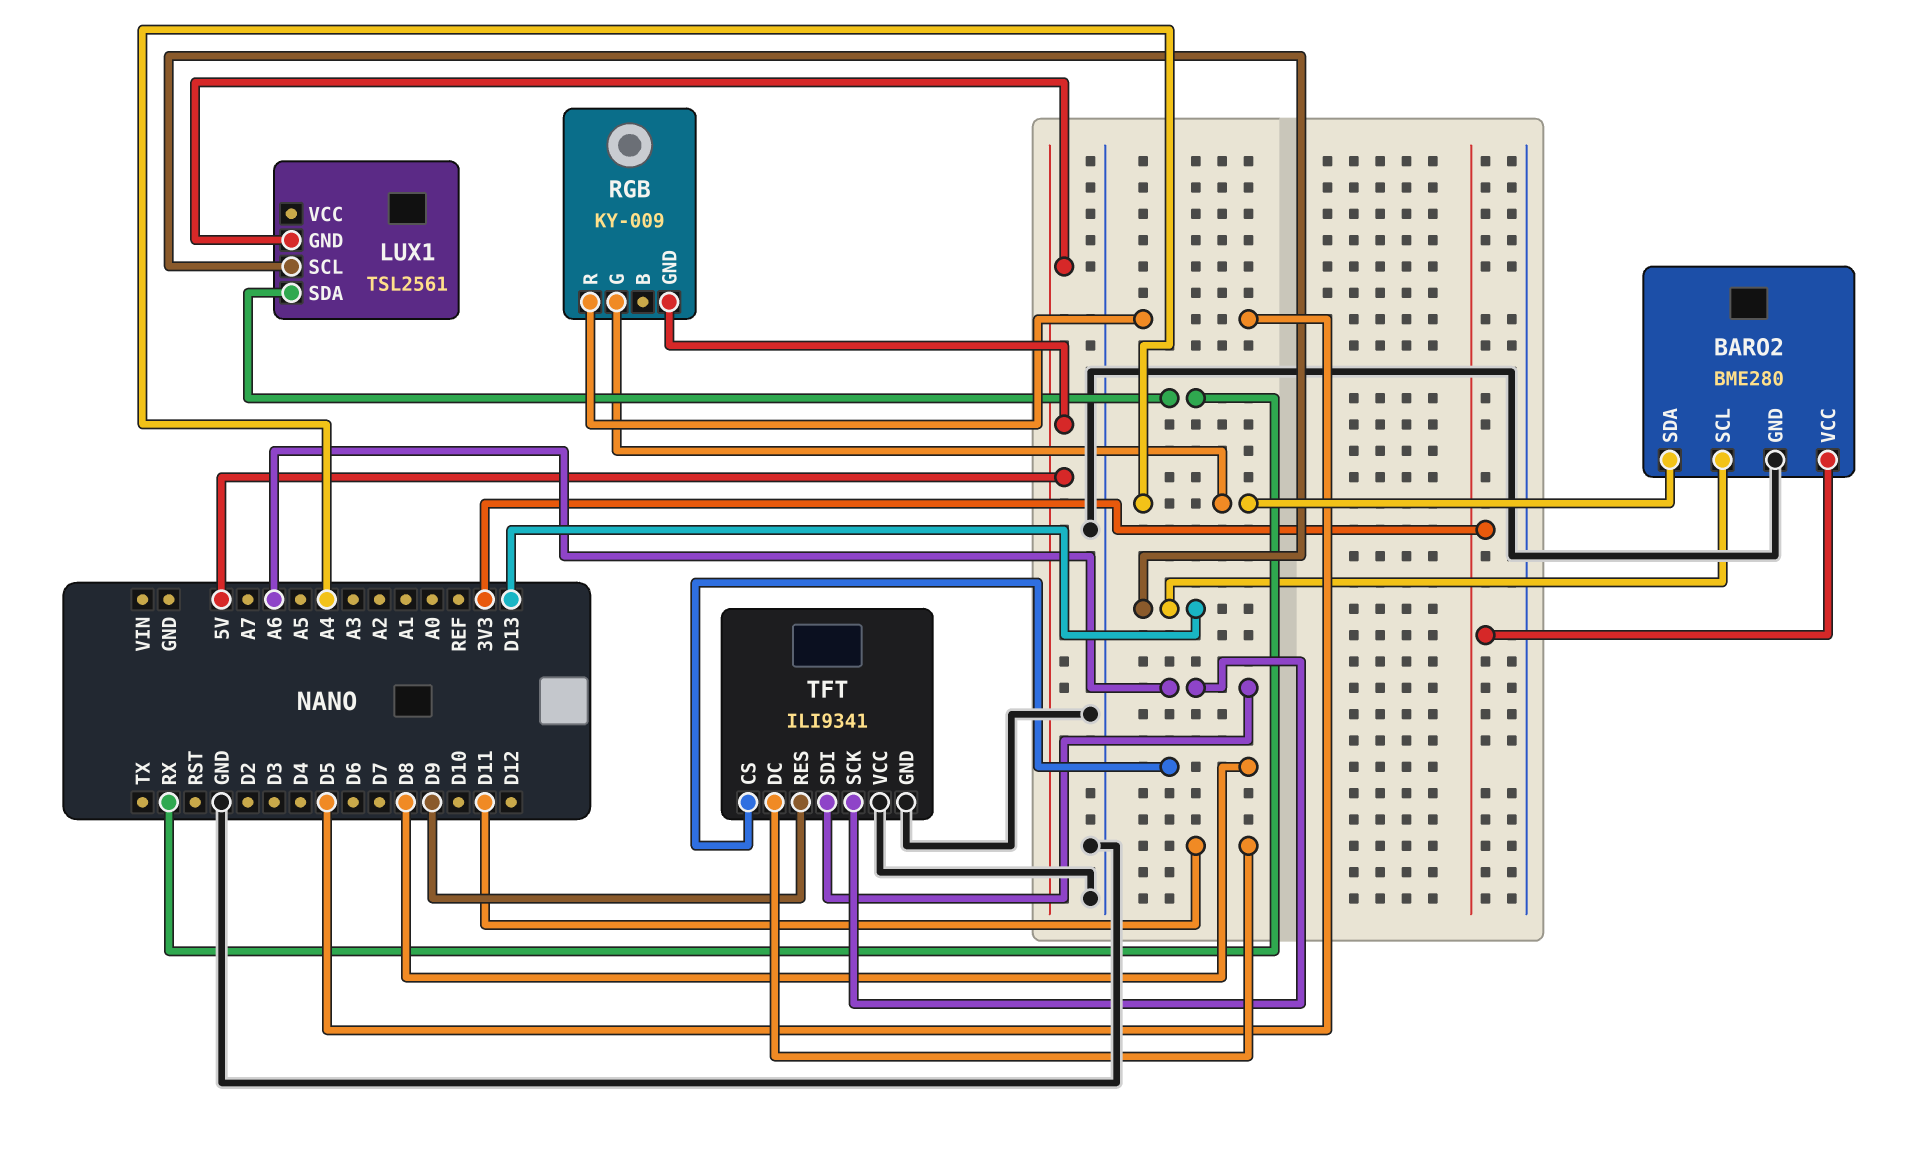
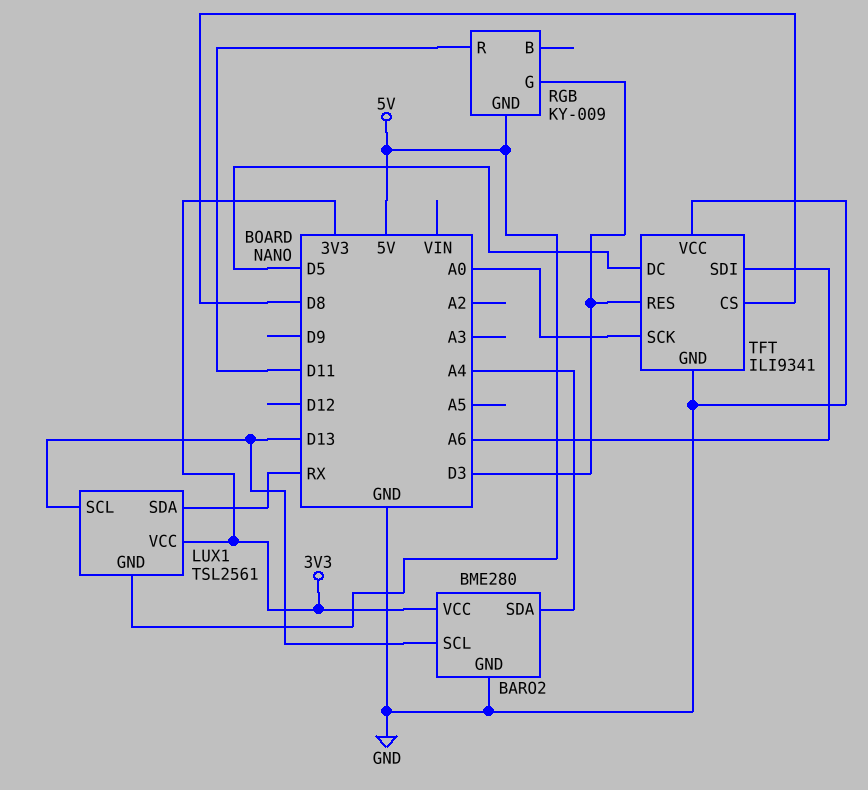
LUX1 pin VCC: none -> 3V3
RGB pin G: A4 -> D3
RGB pin R: D5 -> D11
TFT pin DC: D11 -> D5
TFT pin RES: D9 -> D3
TFT pin SCK: A6 -> A0

